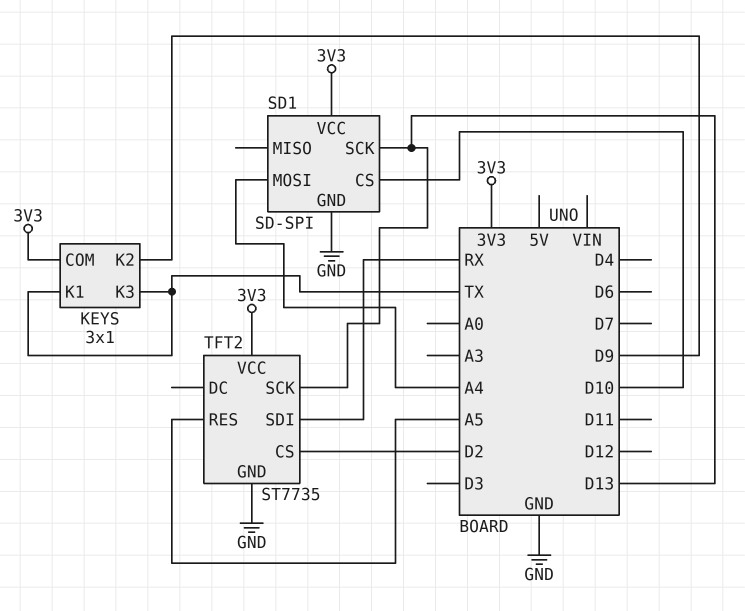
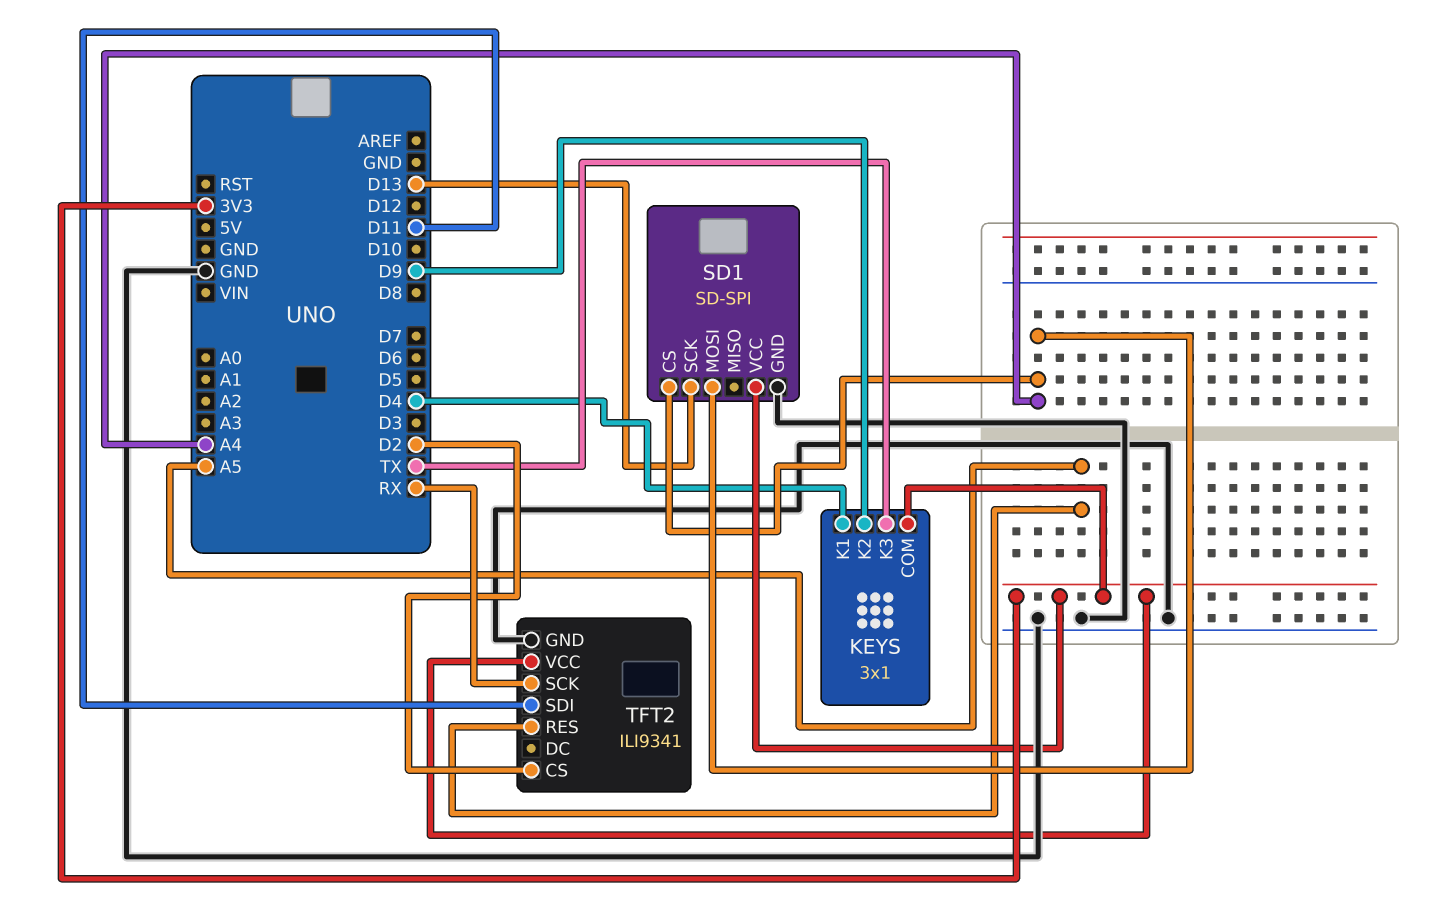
KEYS pin K1: TX -> D4
SD1 pin CS: D10 -> A4
TFT2: ST7735 -> ILI9341
TFT2 pin SCK: D13 -> RX
TFT2 pin SDI: RX -> D11

